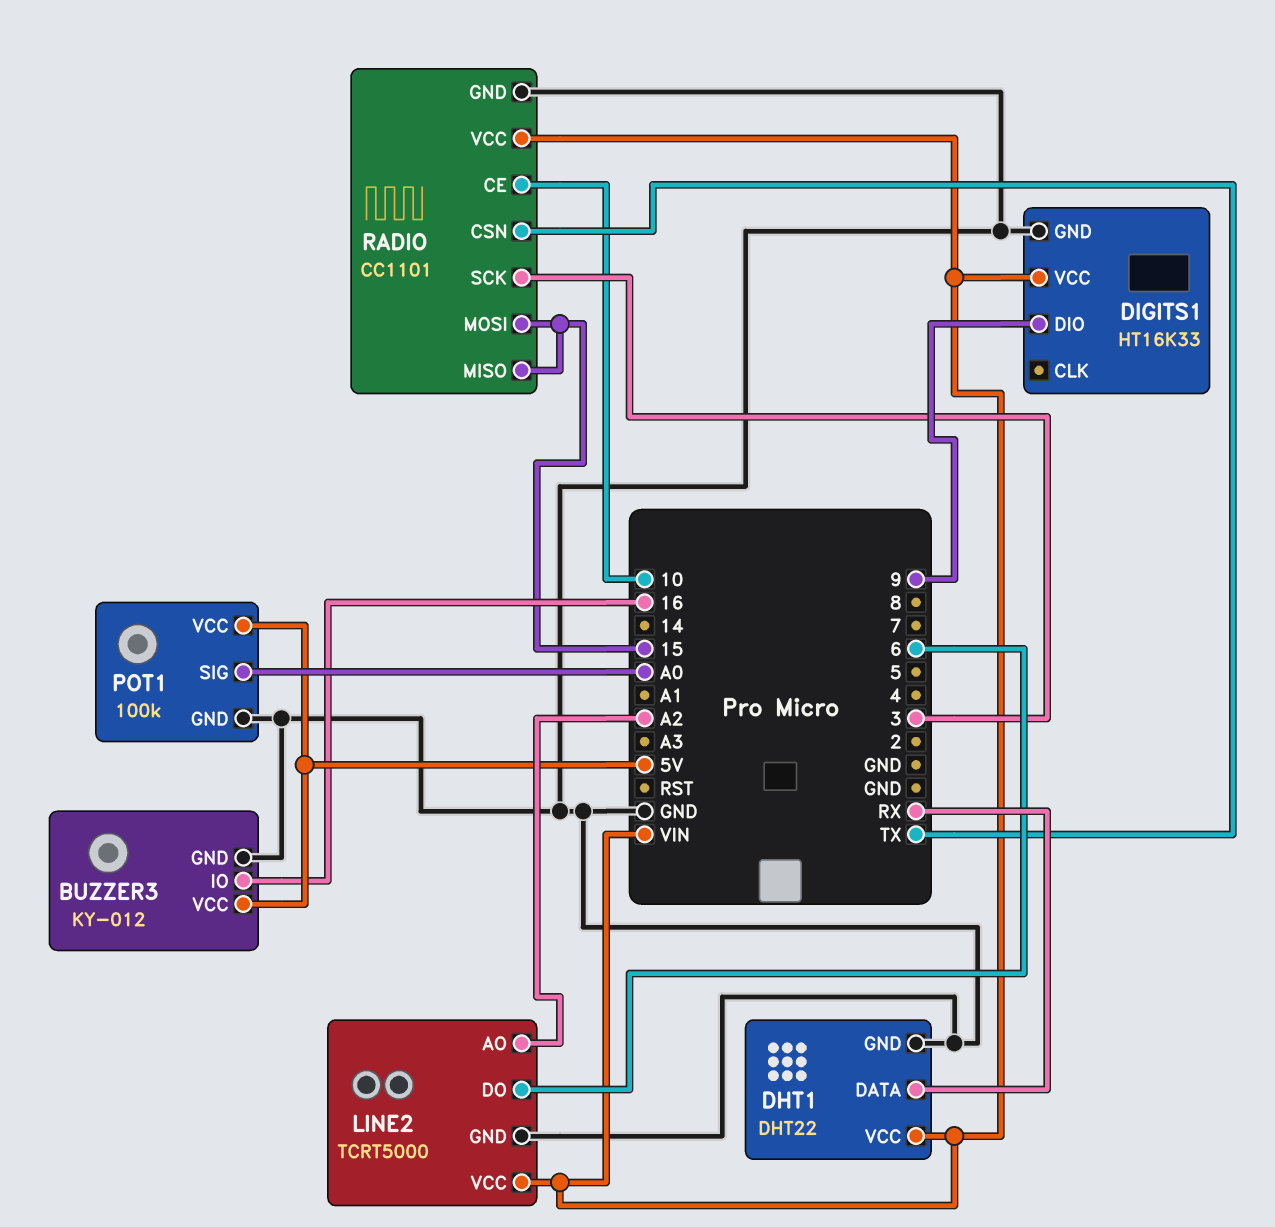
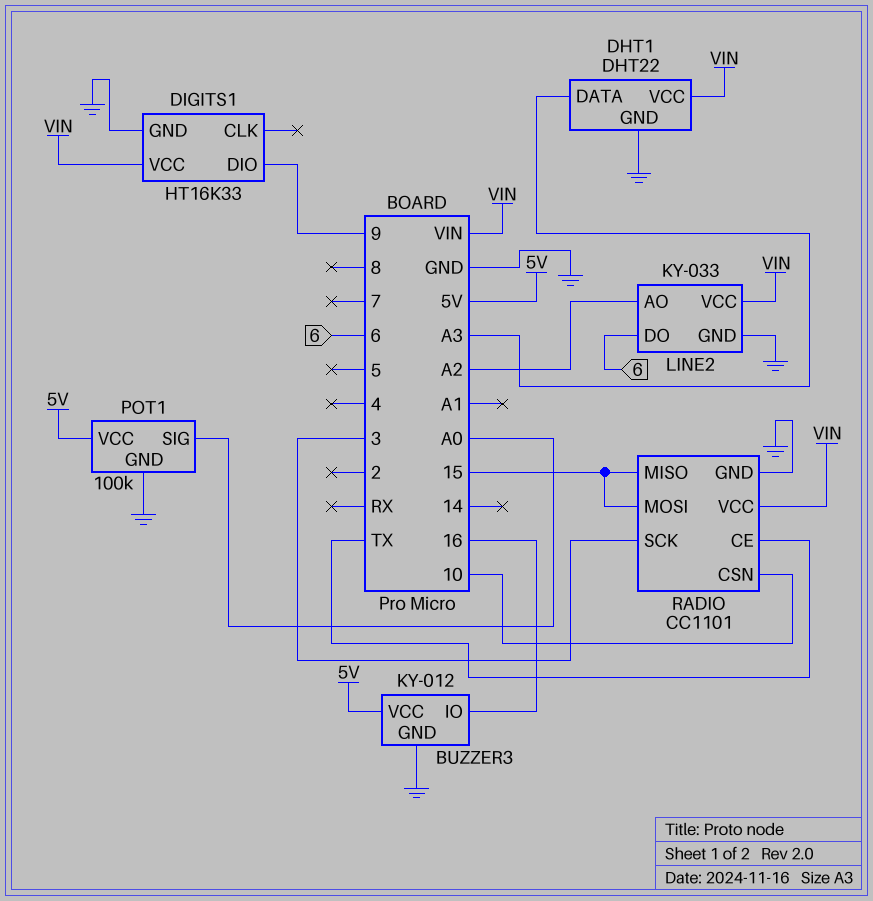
DHT1 pin DATA: RX -> A3
LINE2: TCRT5000 -> KY-033
RADIO pin CE: 10 -> TX
RADIO pin CSN: TX -> 10

